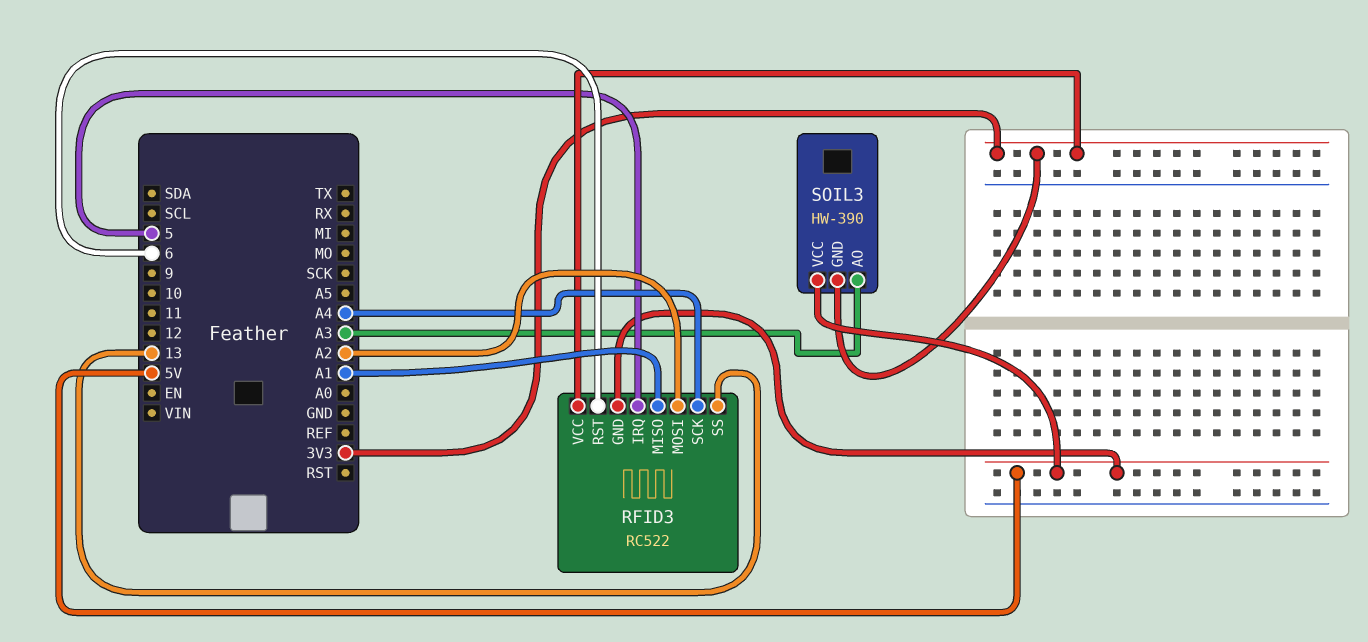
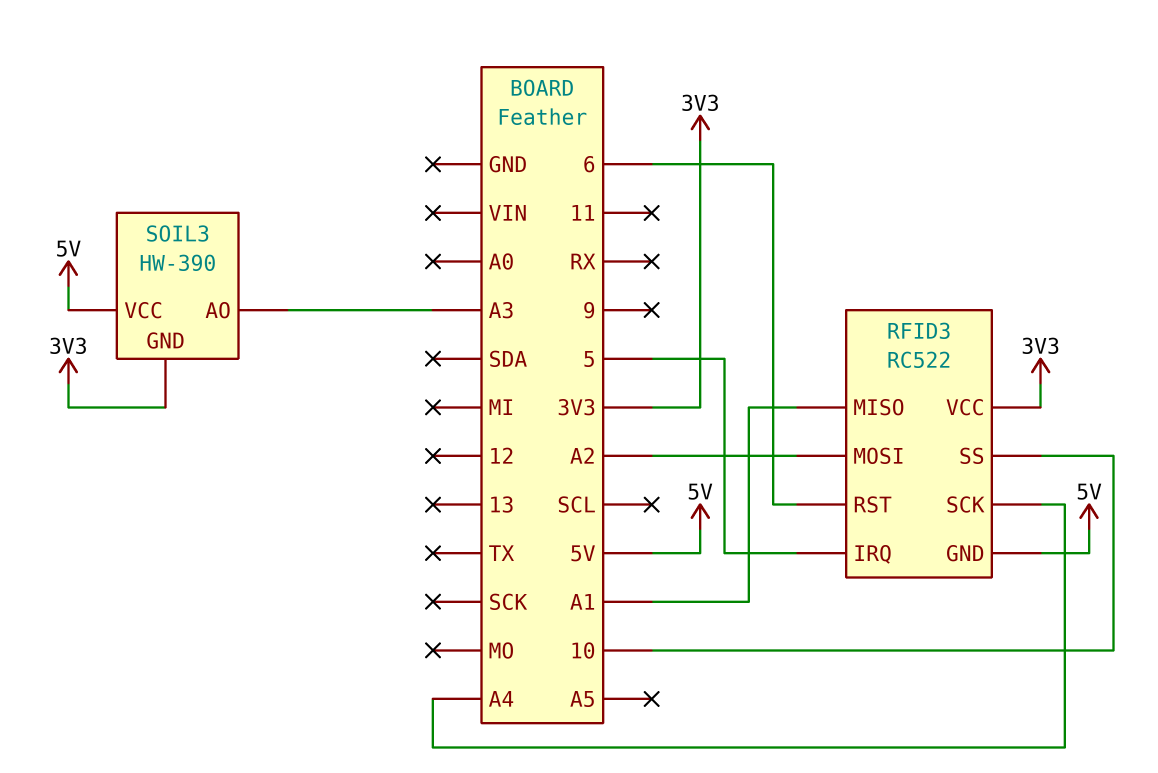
RFID3 pin SS: 13 -> 10

